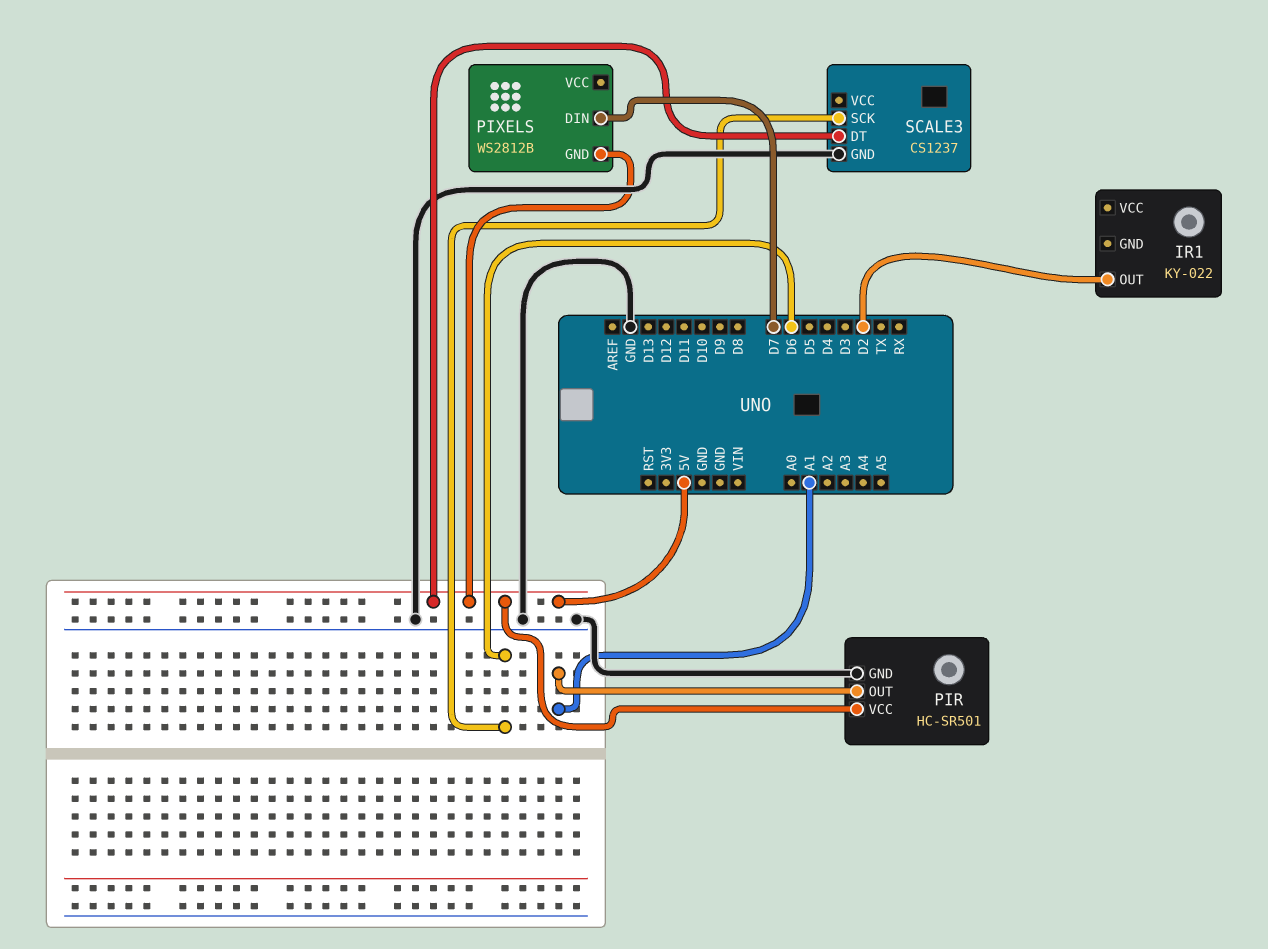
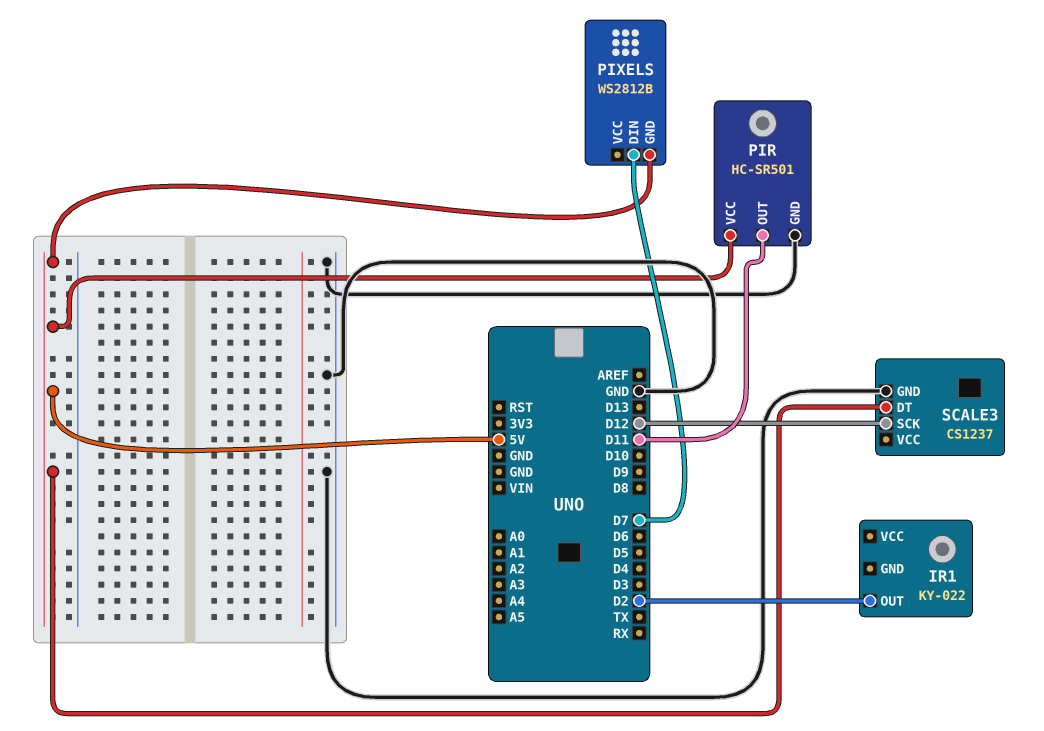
PIR pin OUT: A1 -> D11
SCALE3 pin SCK: D6 -> D12

